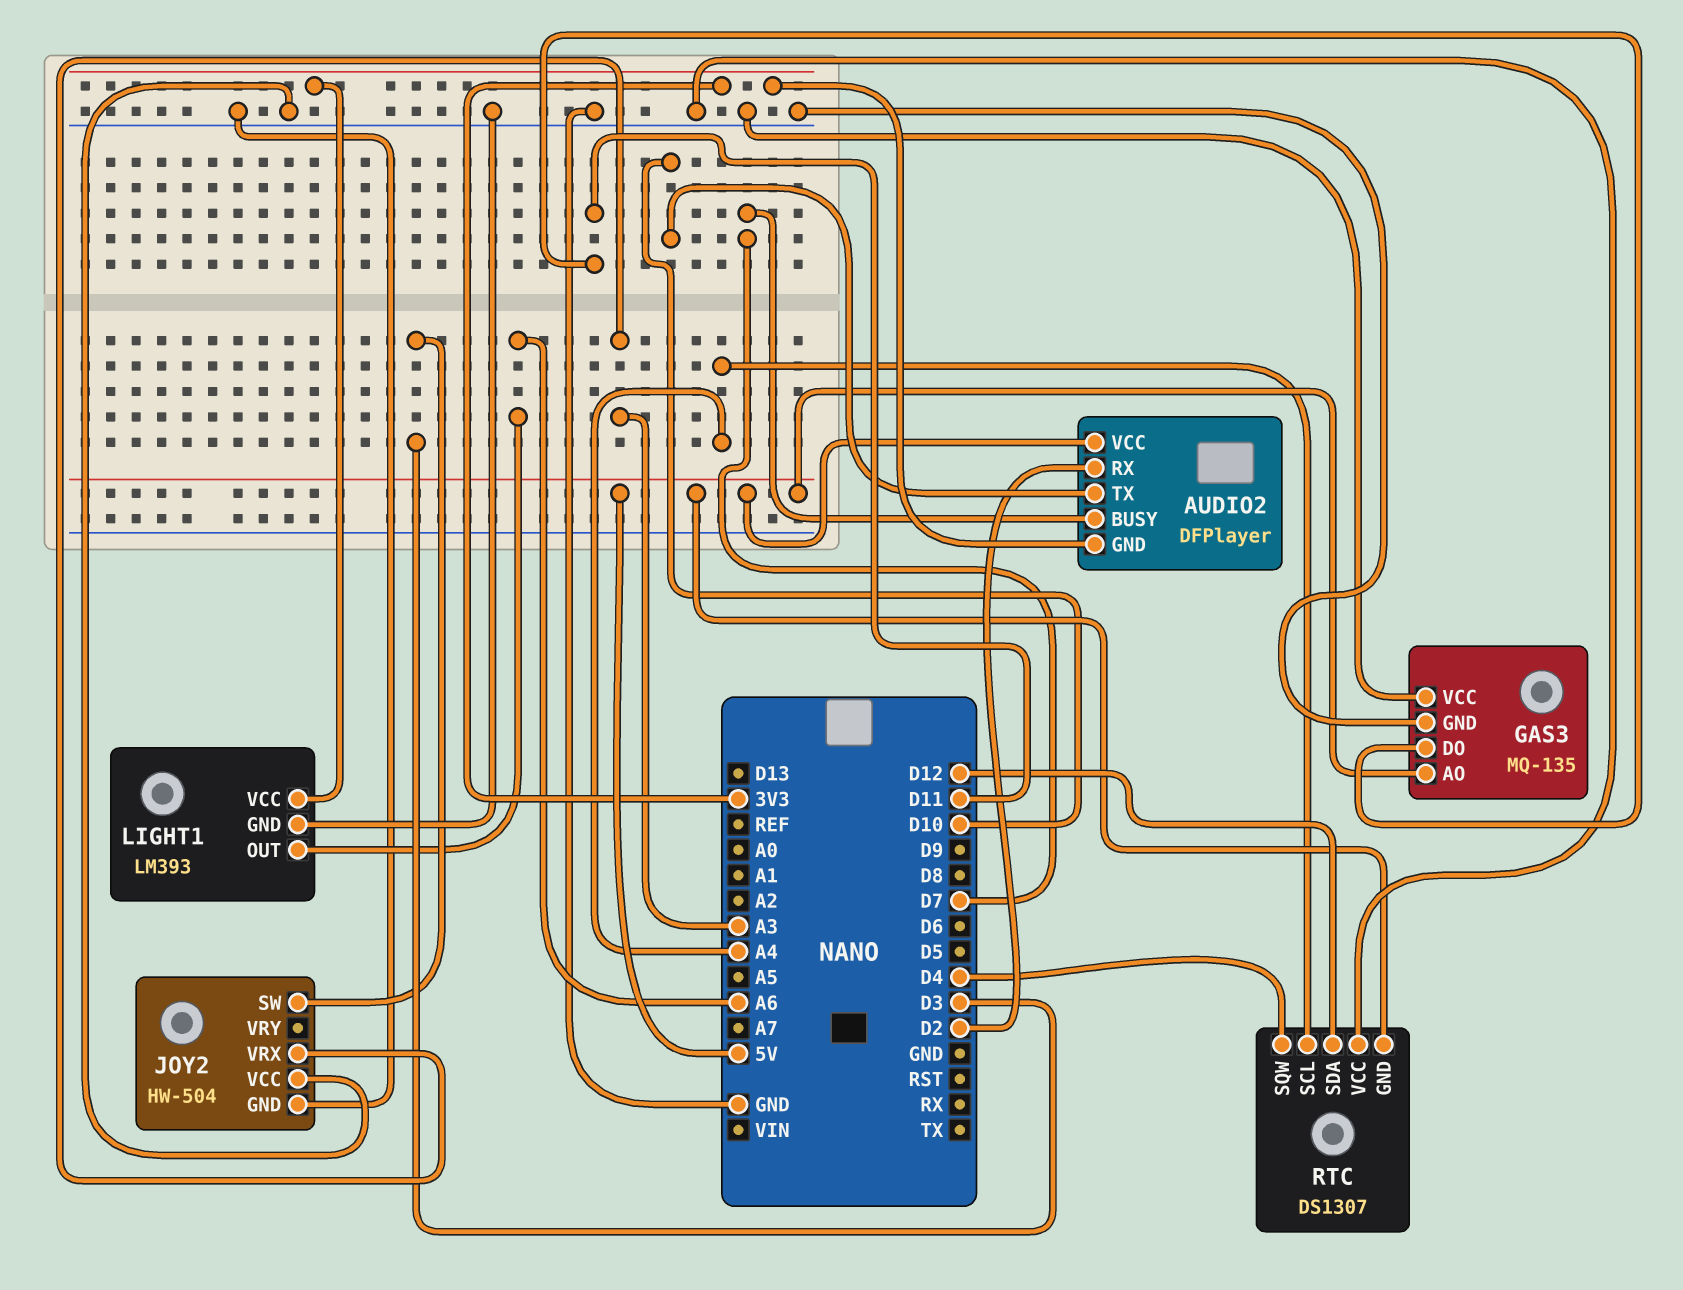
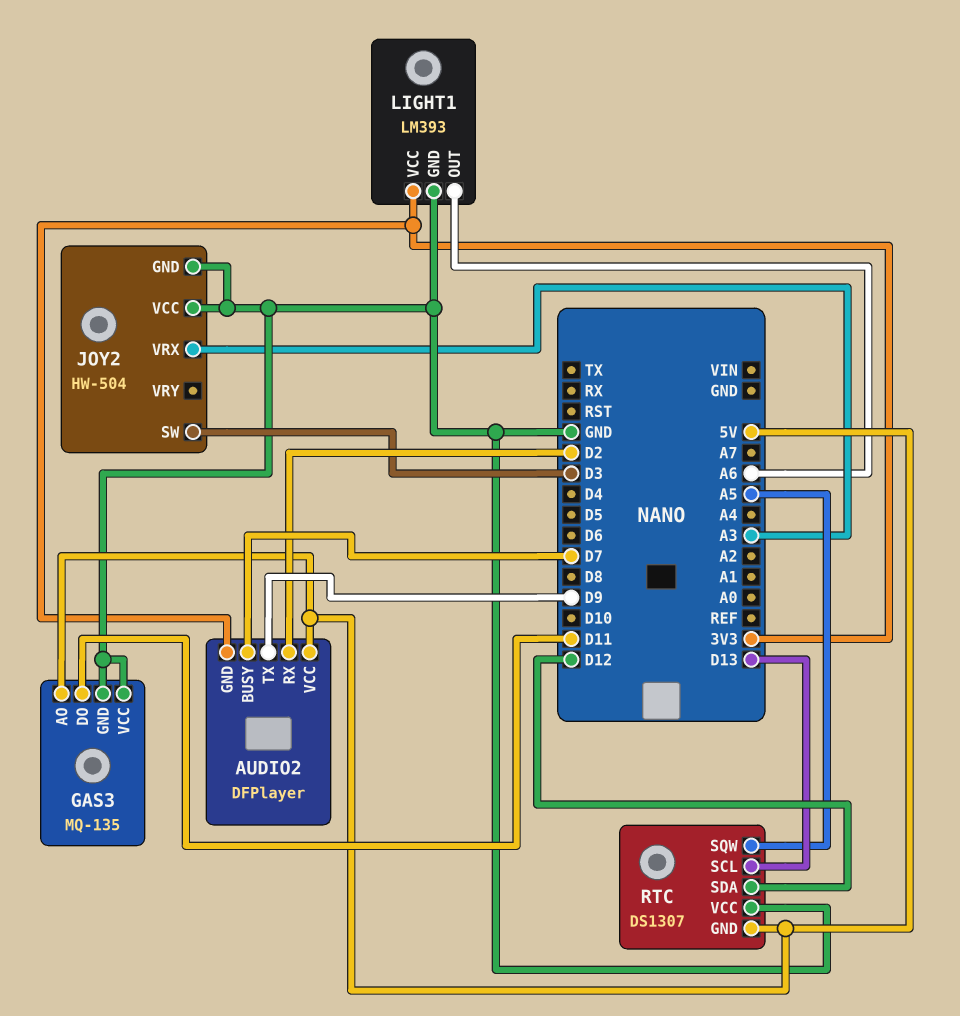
AUDIO2 pin TX: D10 -> D9
RTC pin SCL: A4 -> D13
RTC pin SQW: D4 -> A5

